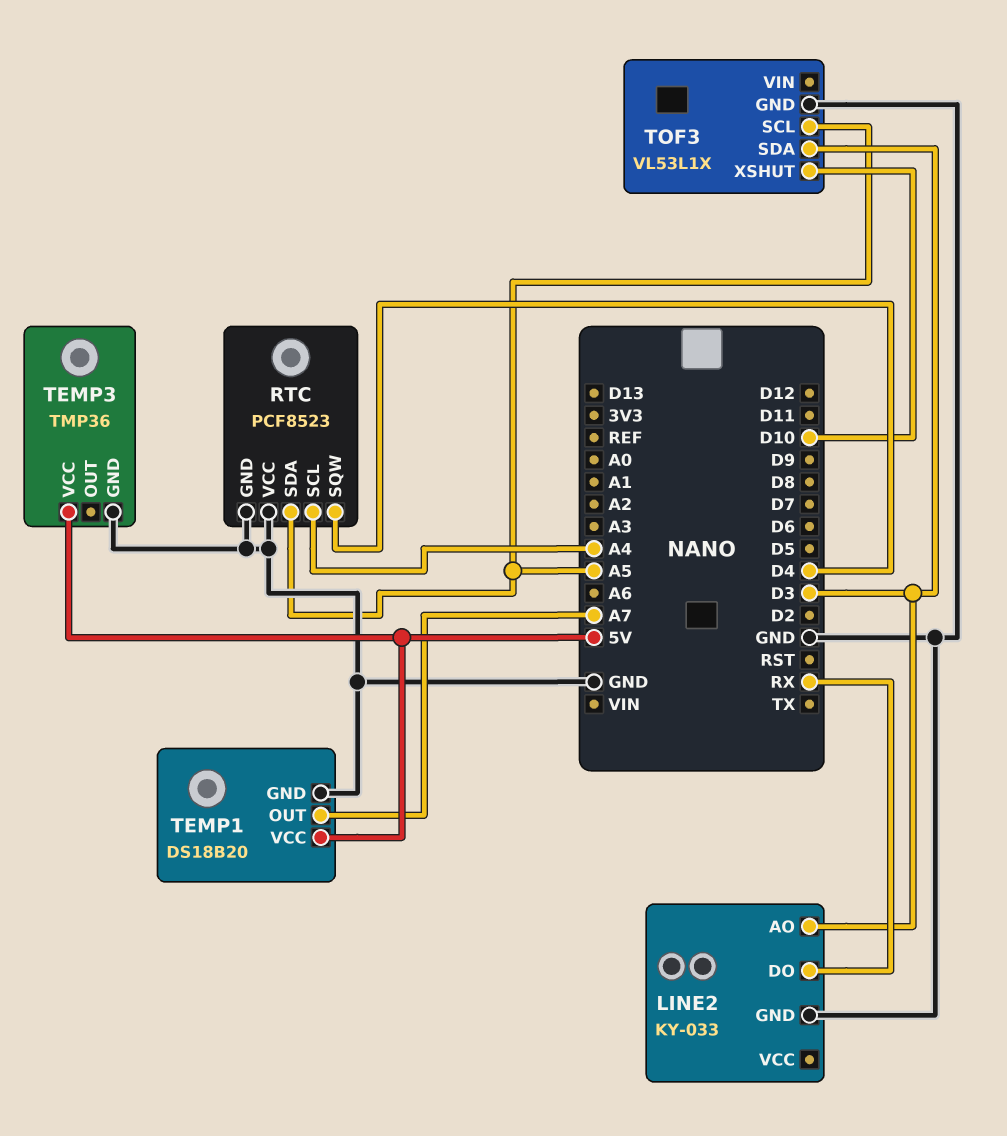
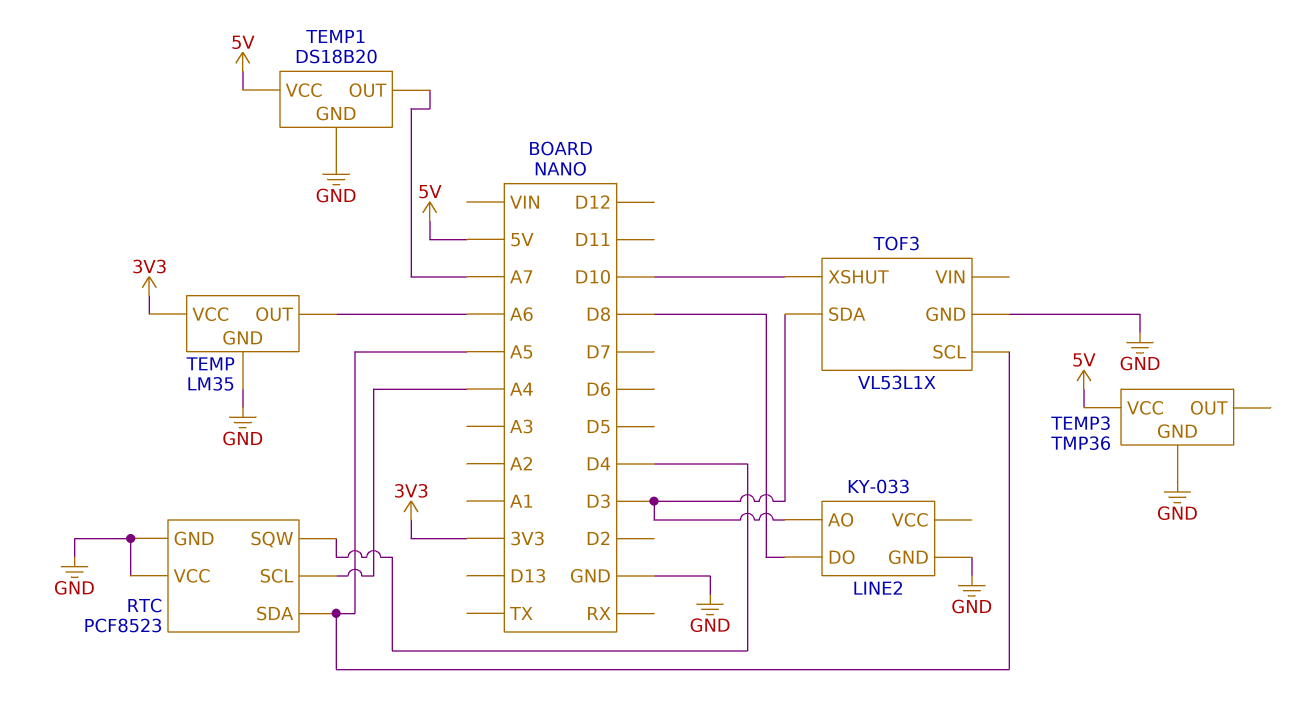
LINE2 pin DO: RX -> D8
TEMP: none -> LM35
TEMP pin GND: none -> GND
TEMP pin OUT: none -> A6
TEMP pin VCC: none -> 3V3

